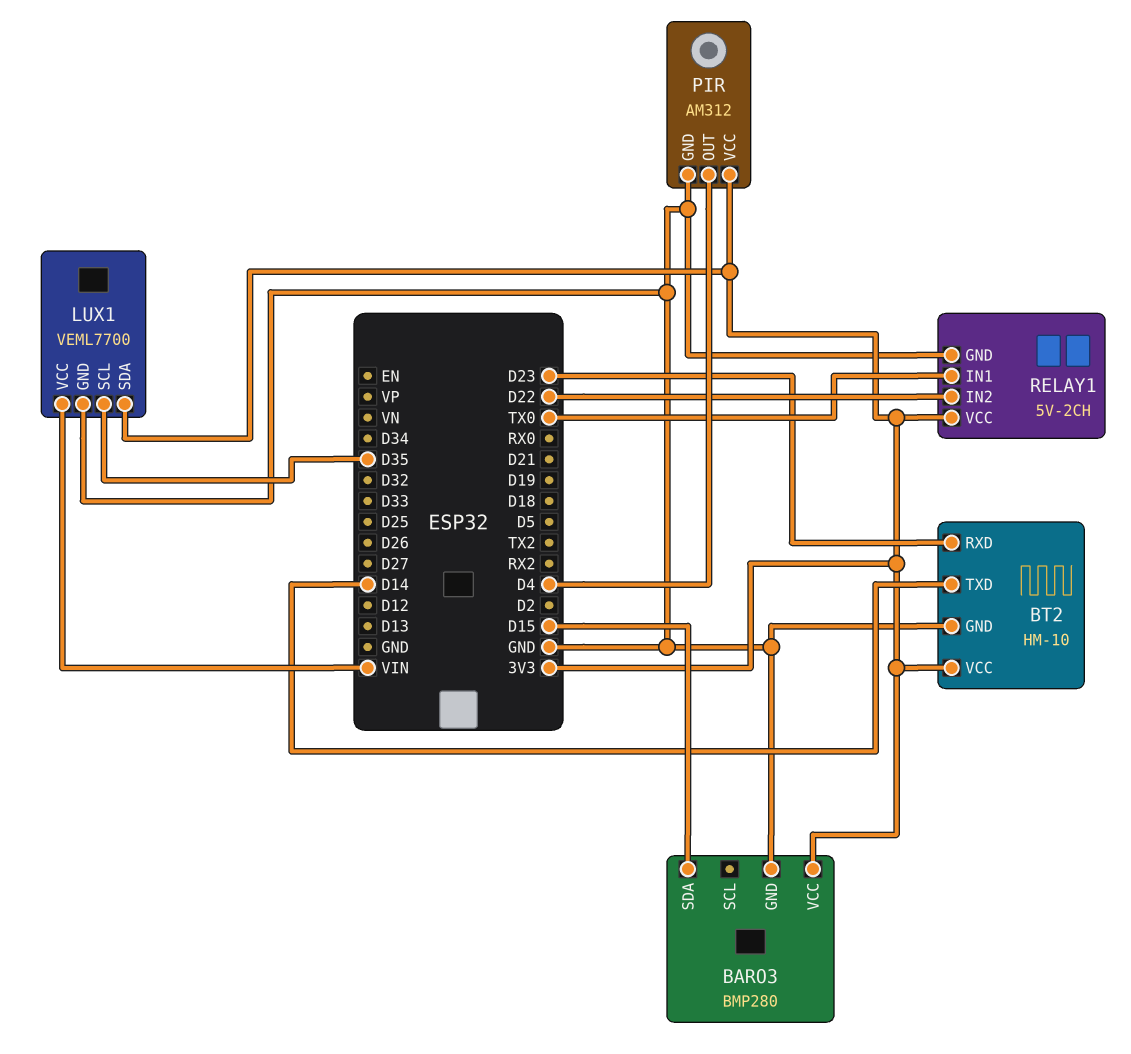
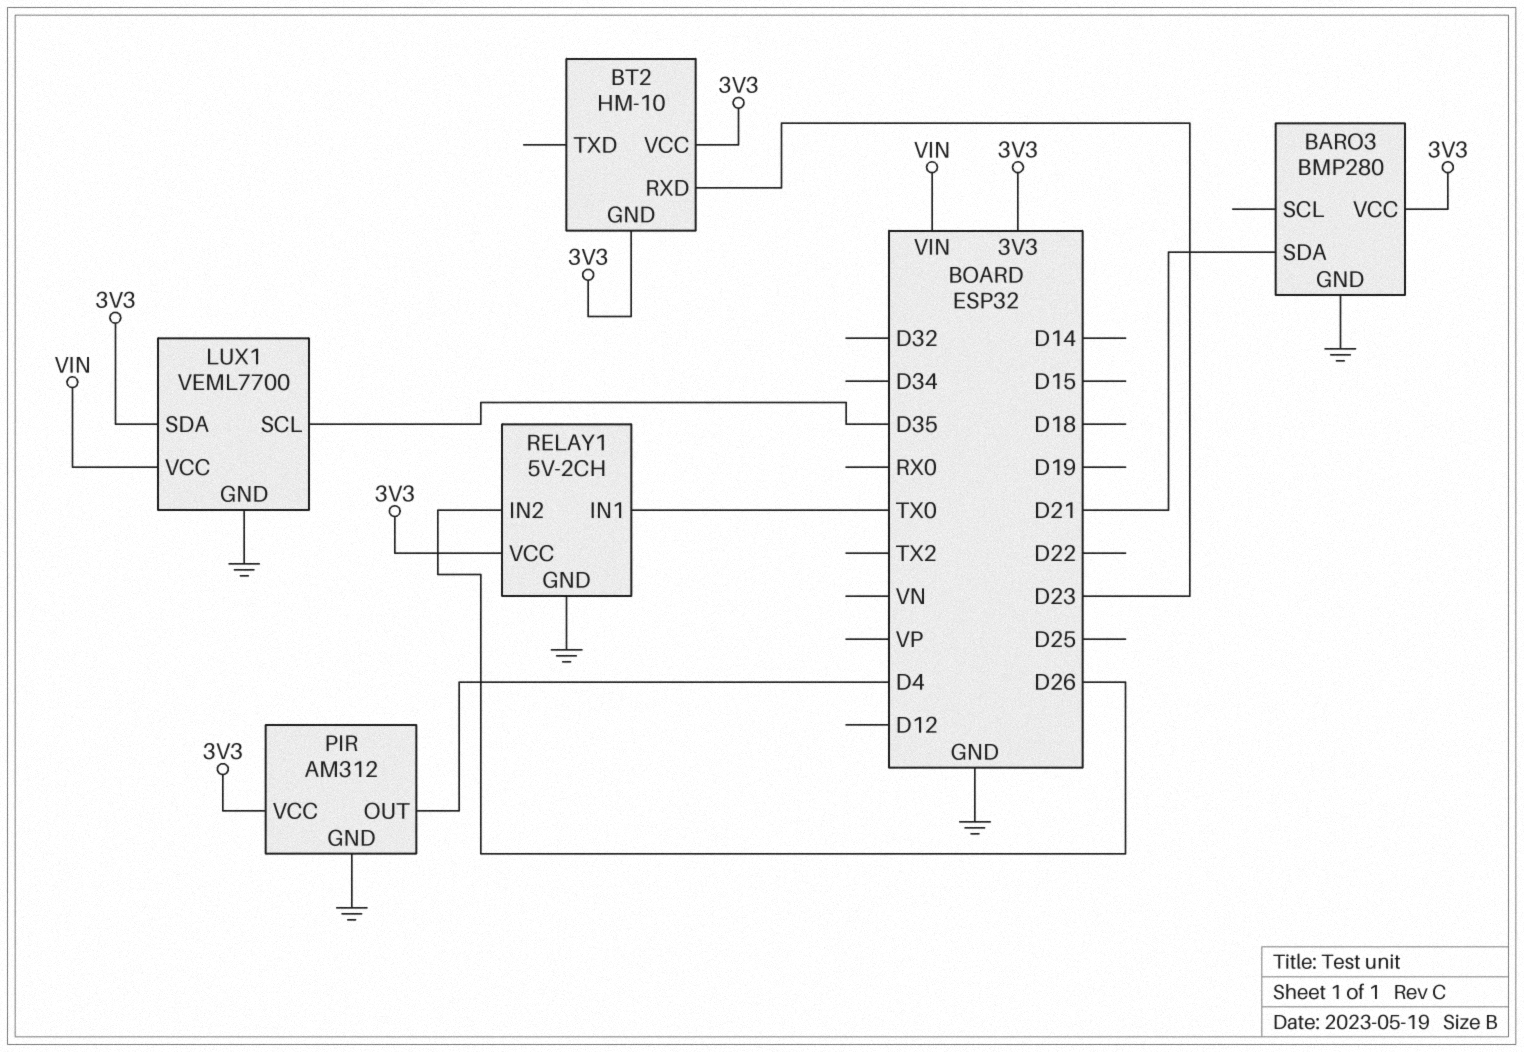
BARO3 pin SDA: D15 -> D21
BT2 pin GND: GND -> 3V3
BT2 pin TXD: D14 -> none
RELAY1 pin IN2: D22 -> D26

